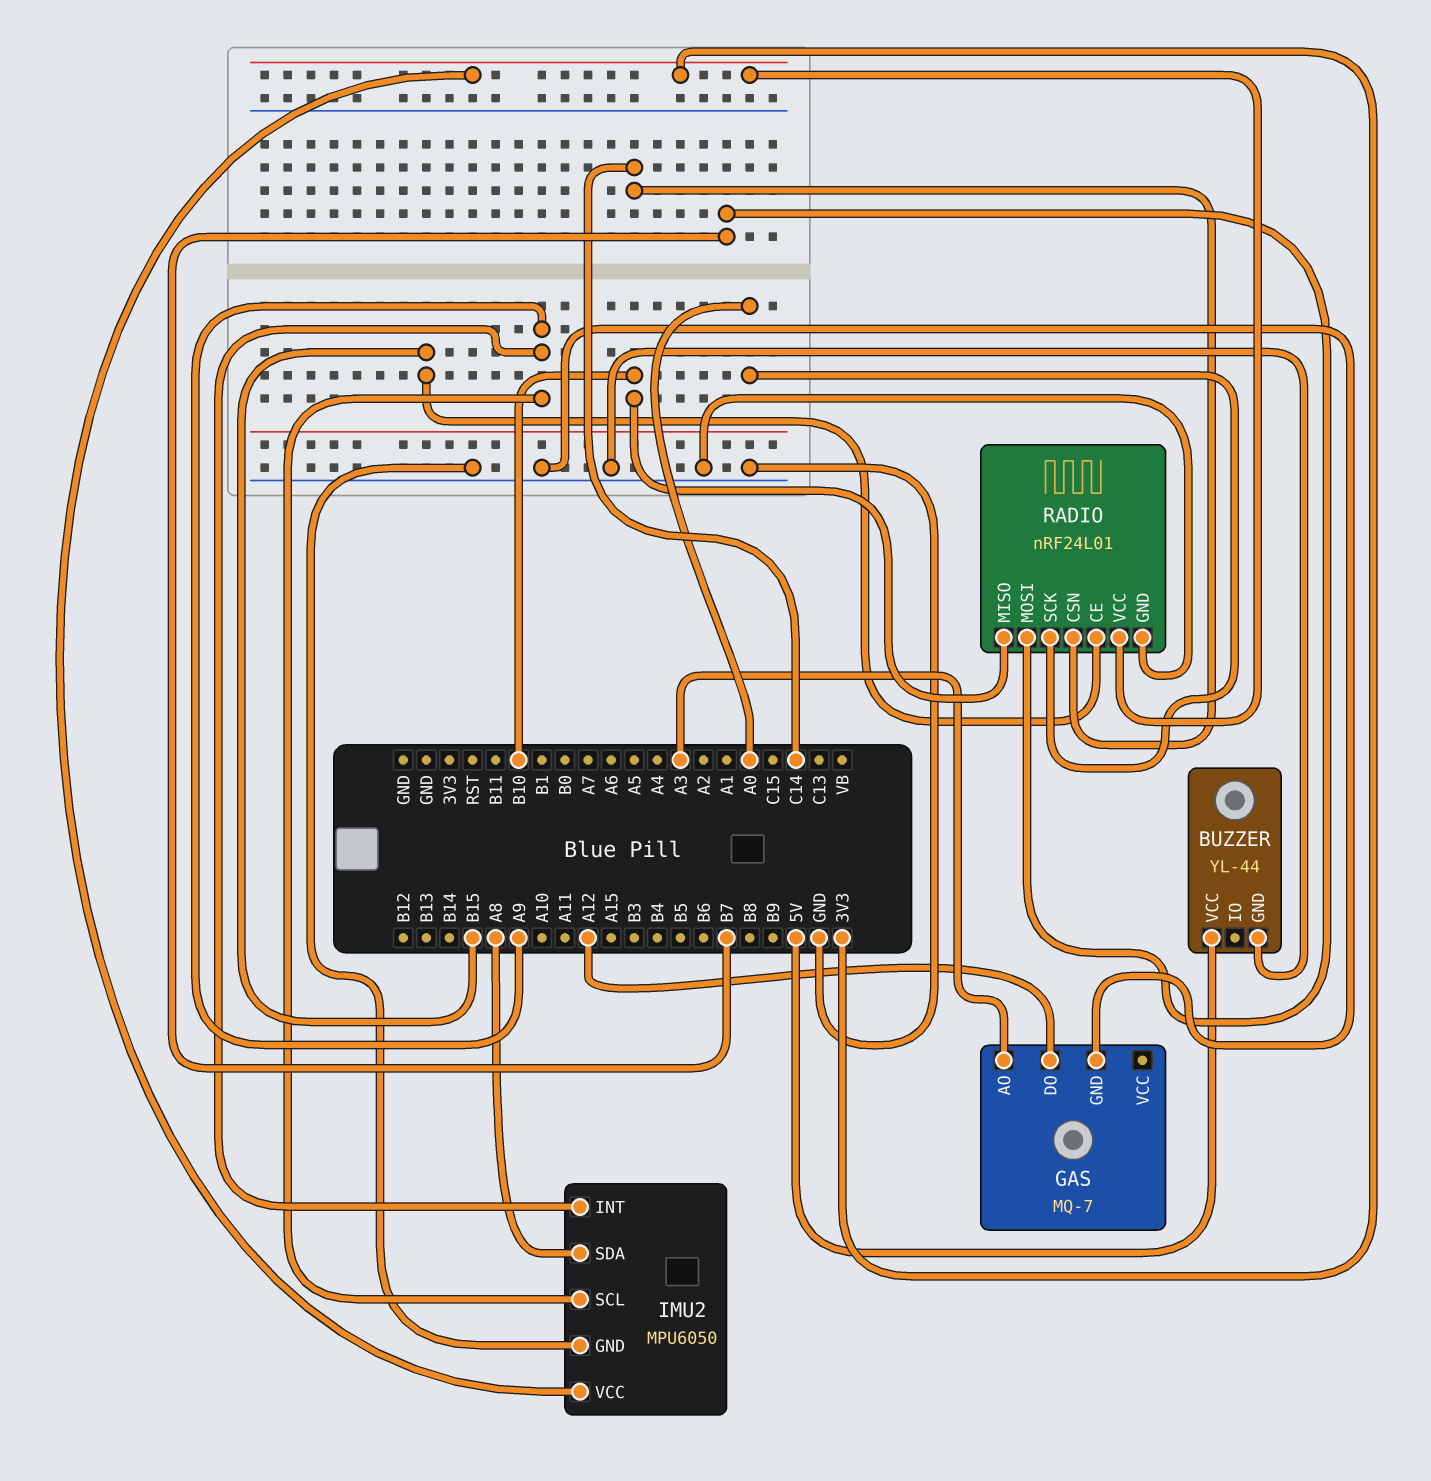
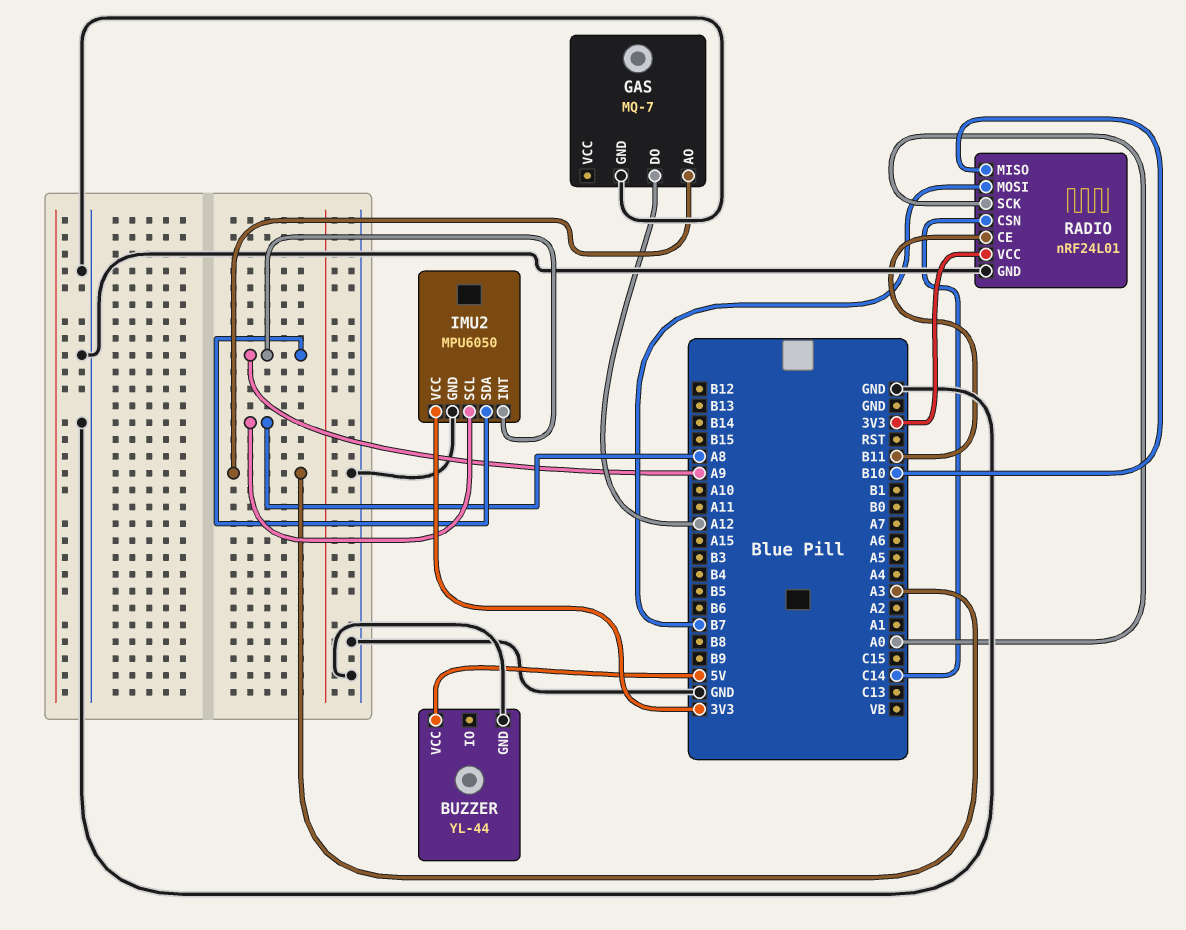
IMU2 pin SCL: A9 -> A8
IMU2 pin SDA: A8 -> A9
RADIO pin CE: B15 -> B11

